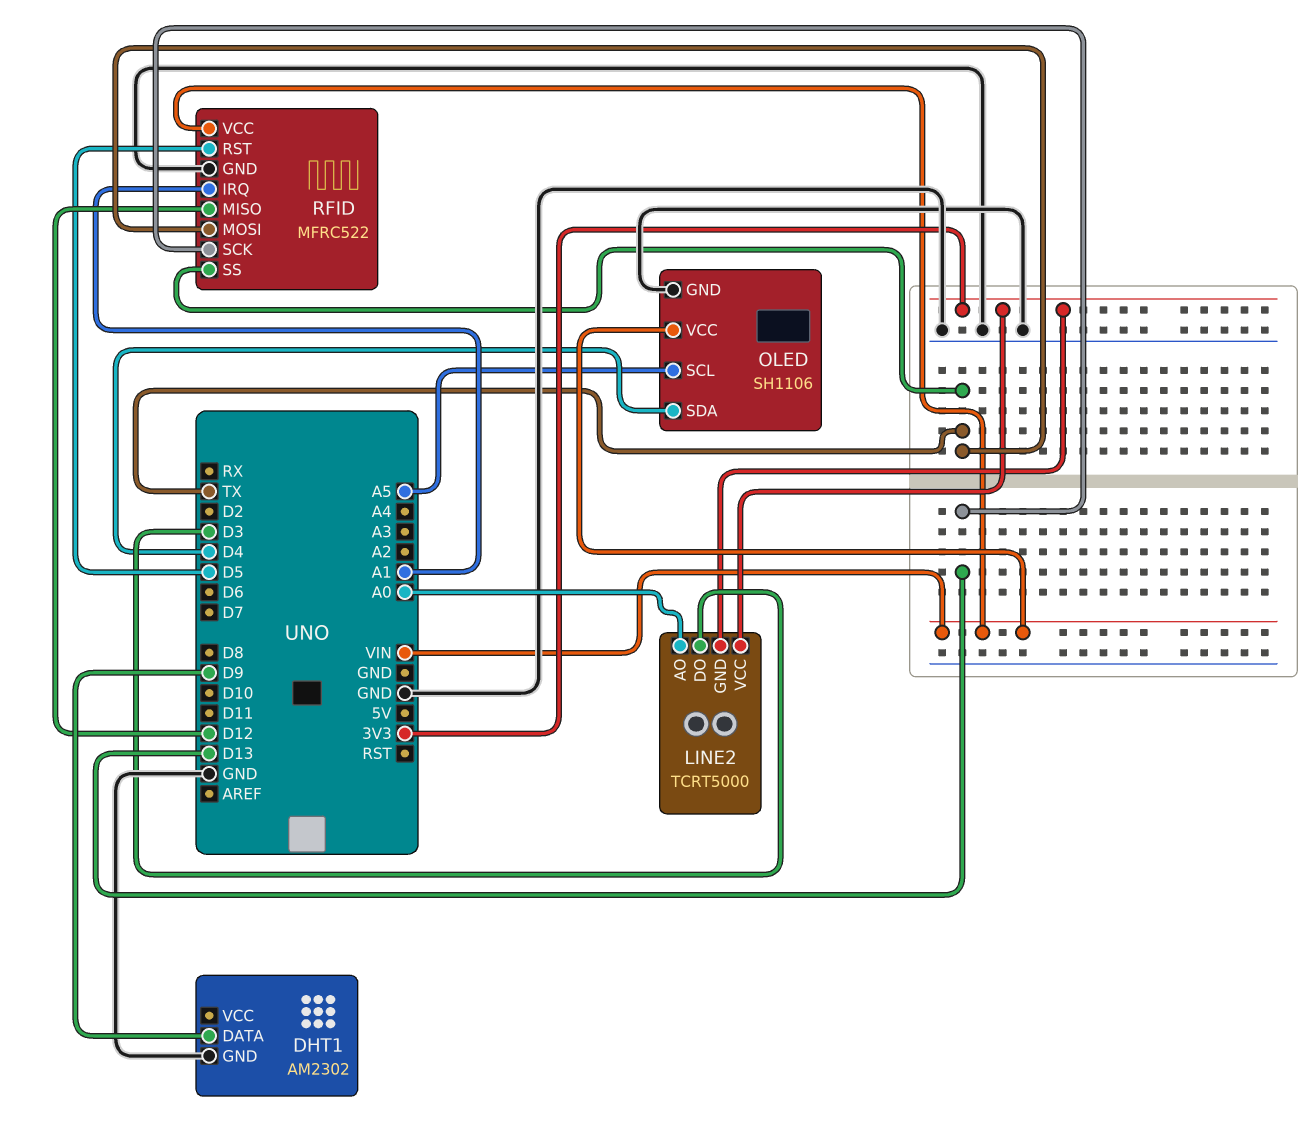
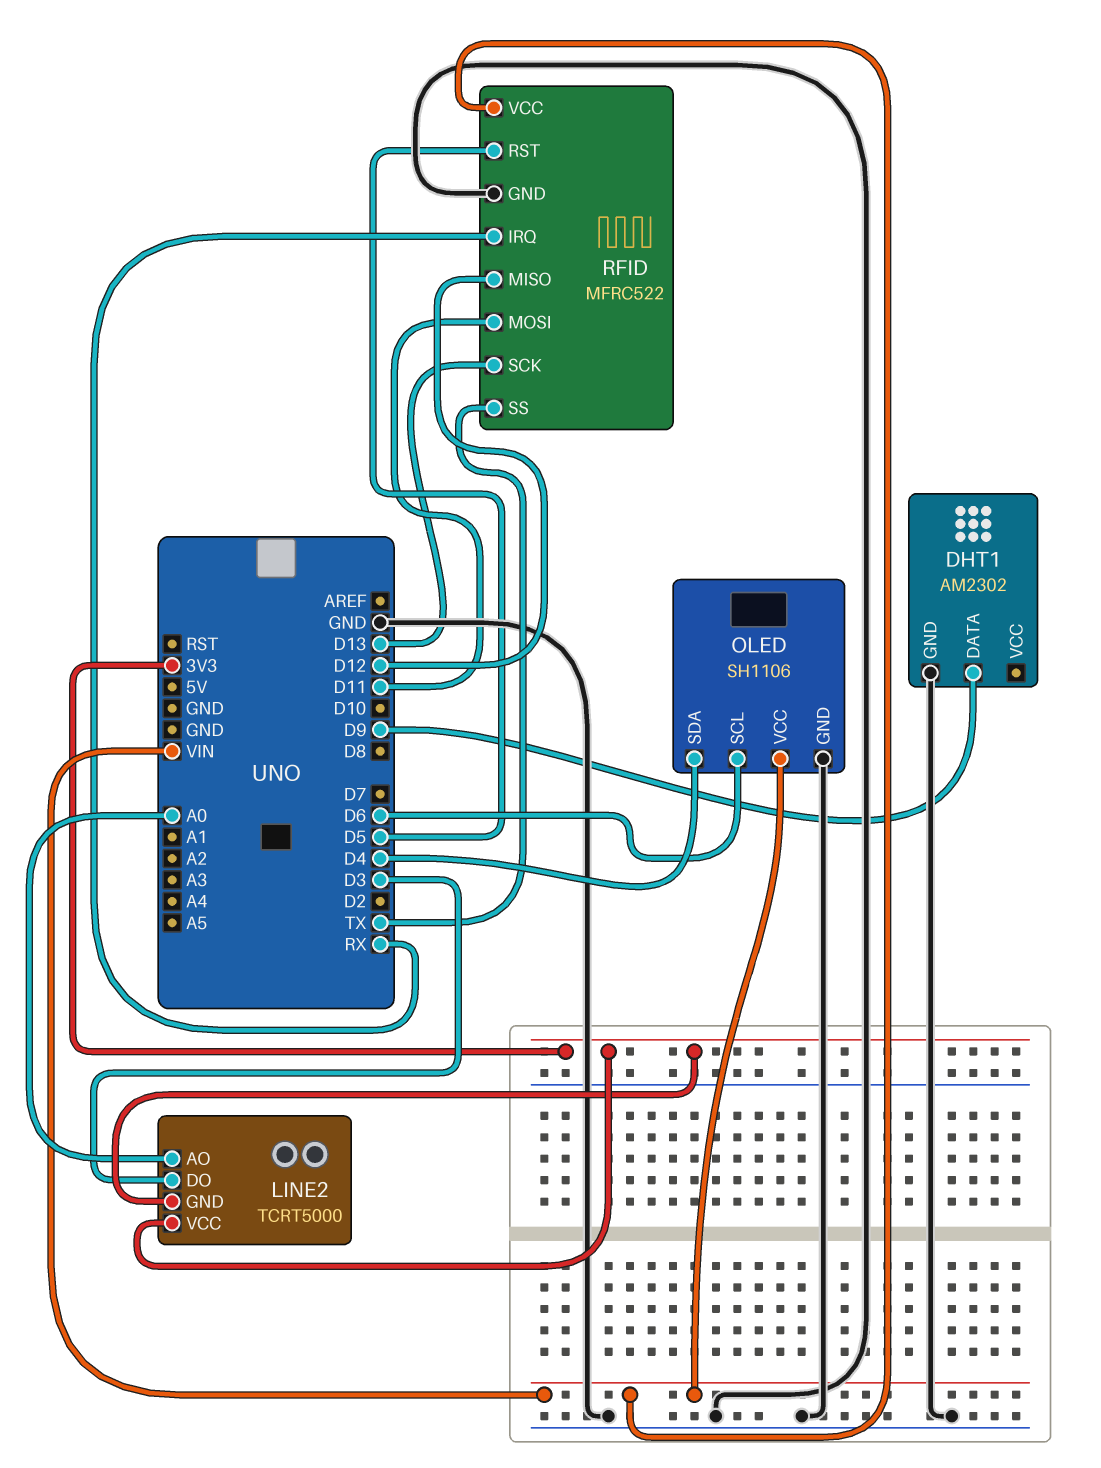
OLED pin SCL: A5 -> D6
RFID pin IRQ: A1 -> RX
RFID pin MOSI: TX -> D11

